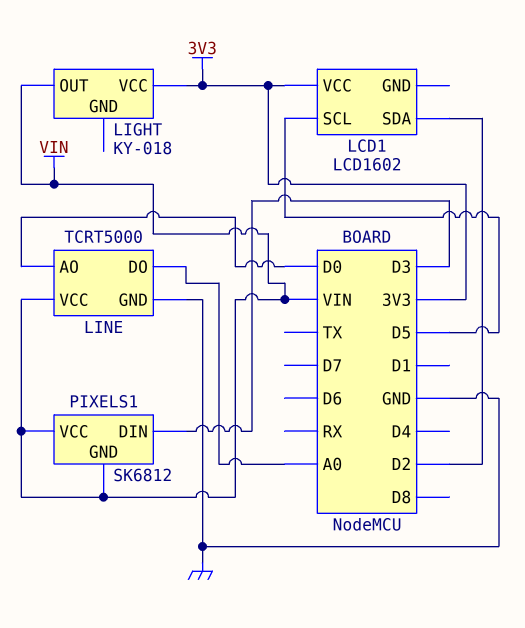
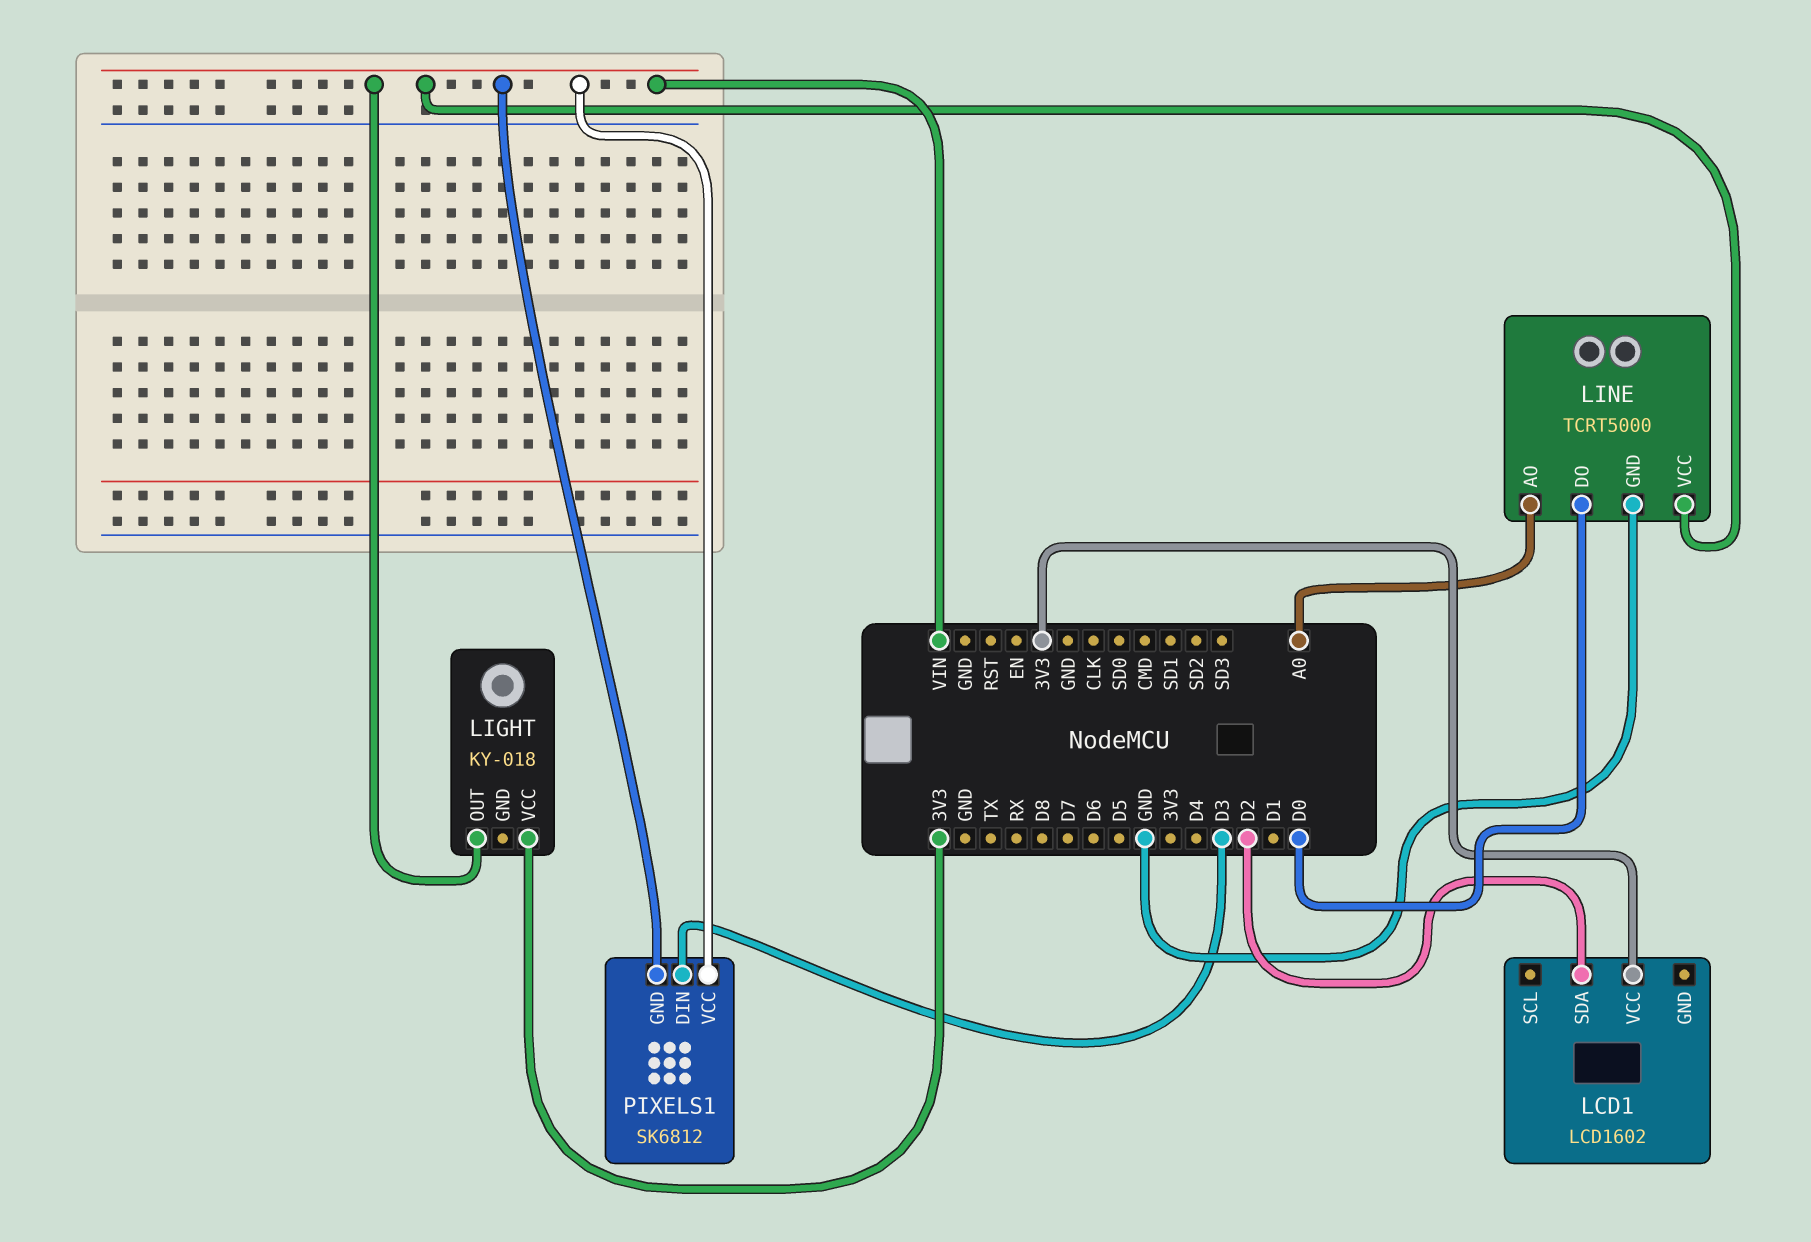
LCD1 pin SCL: D5 -> none
LINE pin AO: D0 -> A0
LINE pin DO: A0 -> D0

